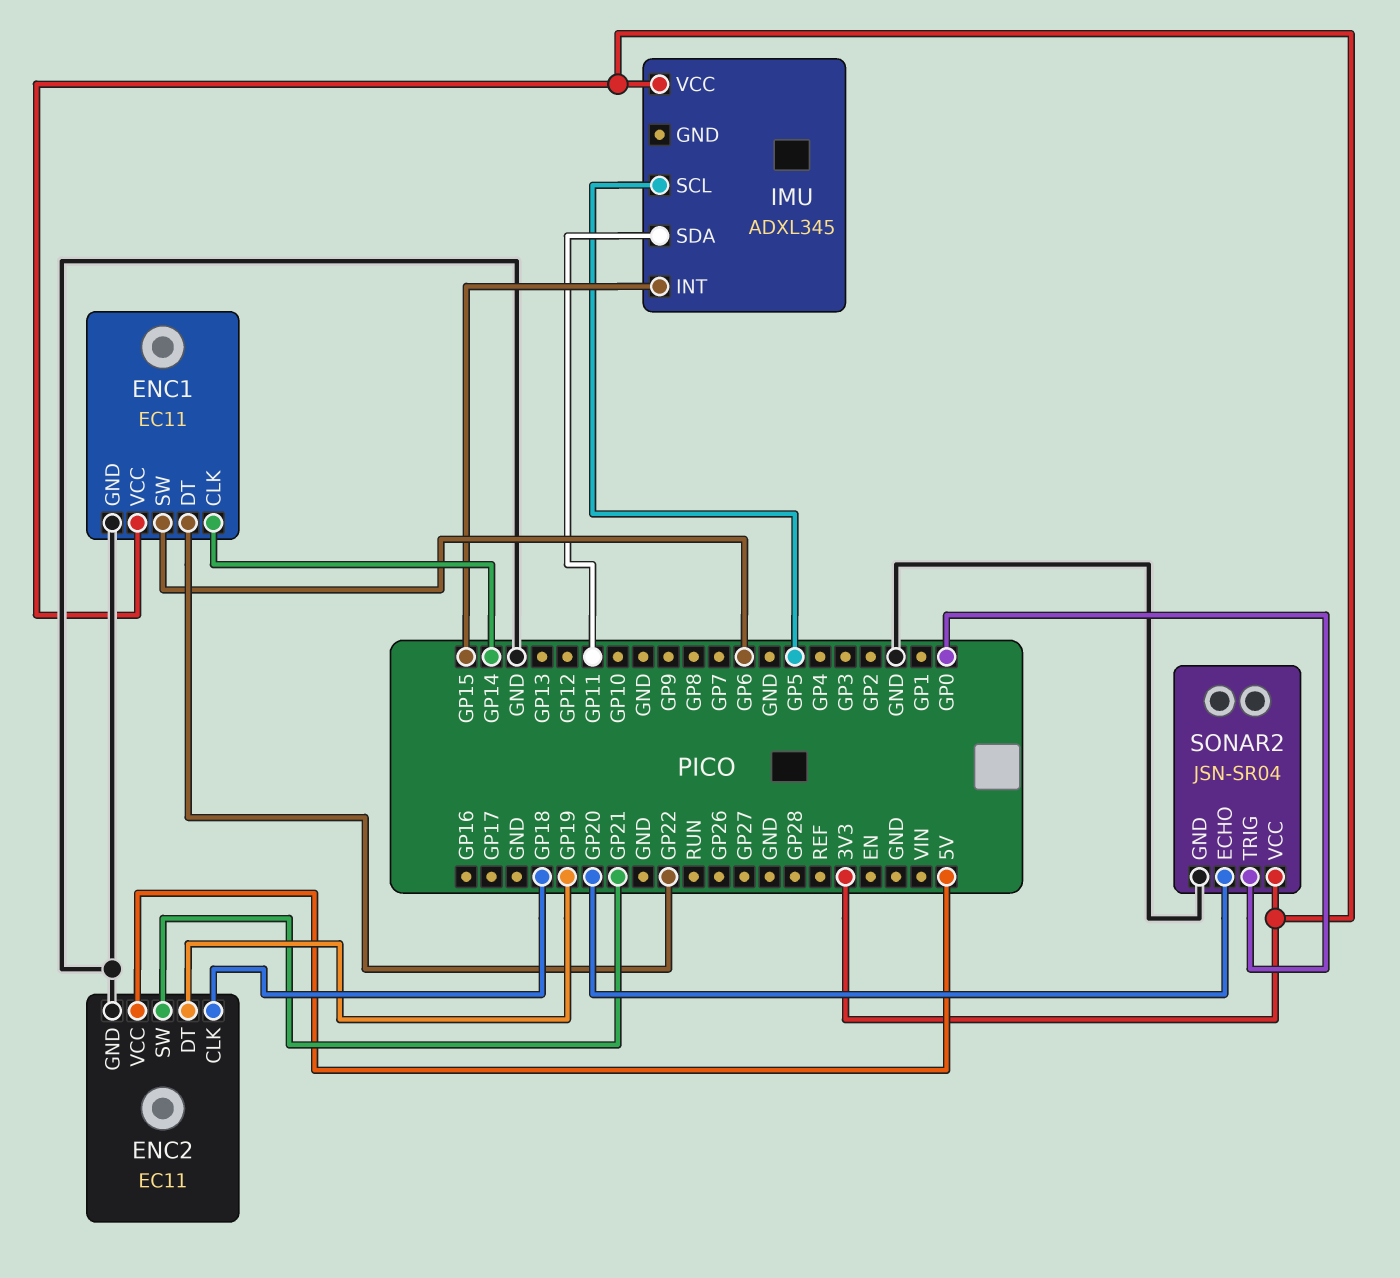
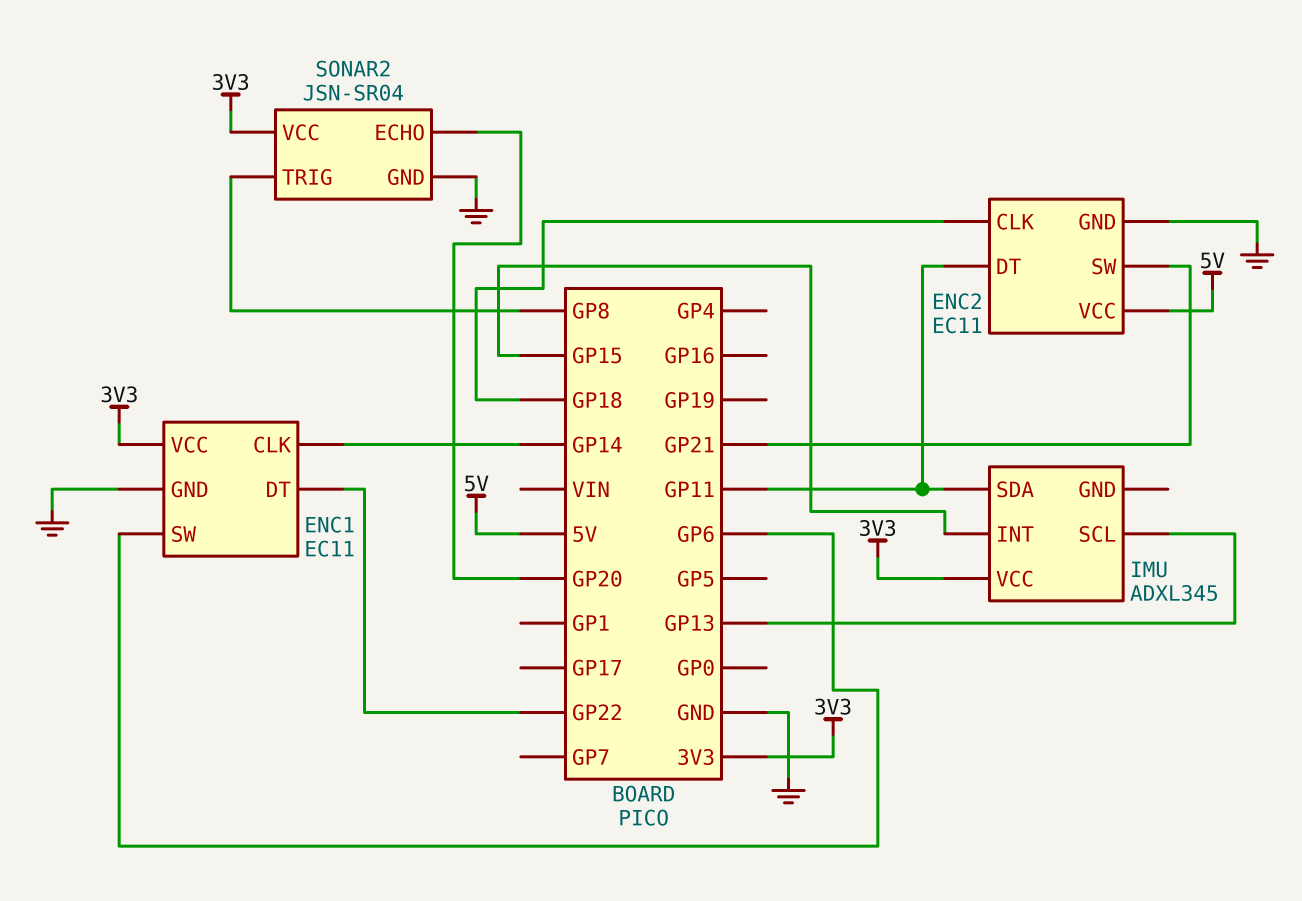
ENC2 pin DT: GP19 -> GP11
IMU pin SCL: GP5 -> GP13
SONAR2 pin TRIG: GP0 -> GP8

